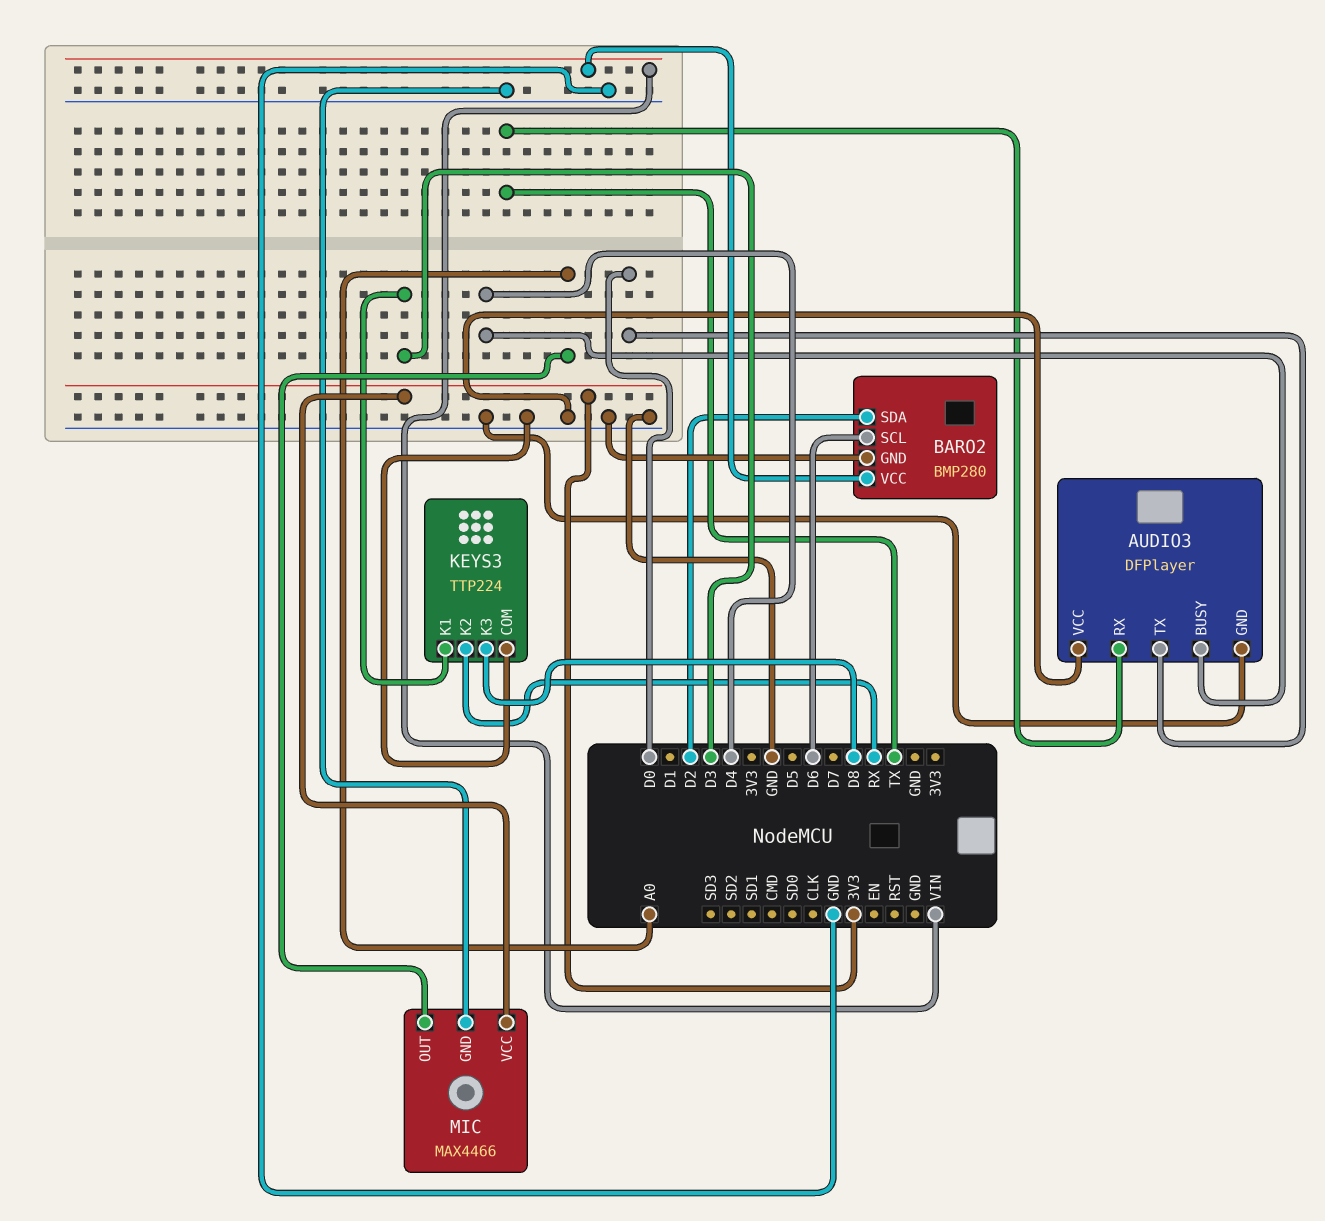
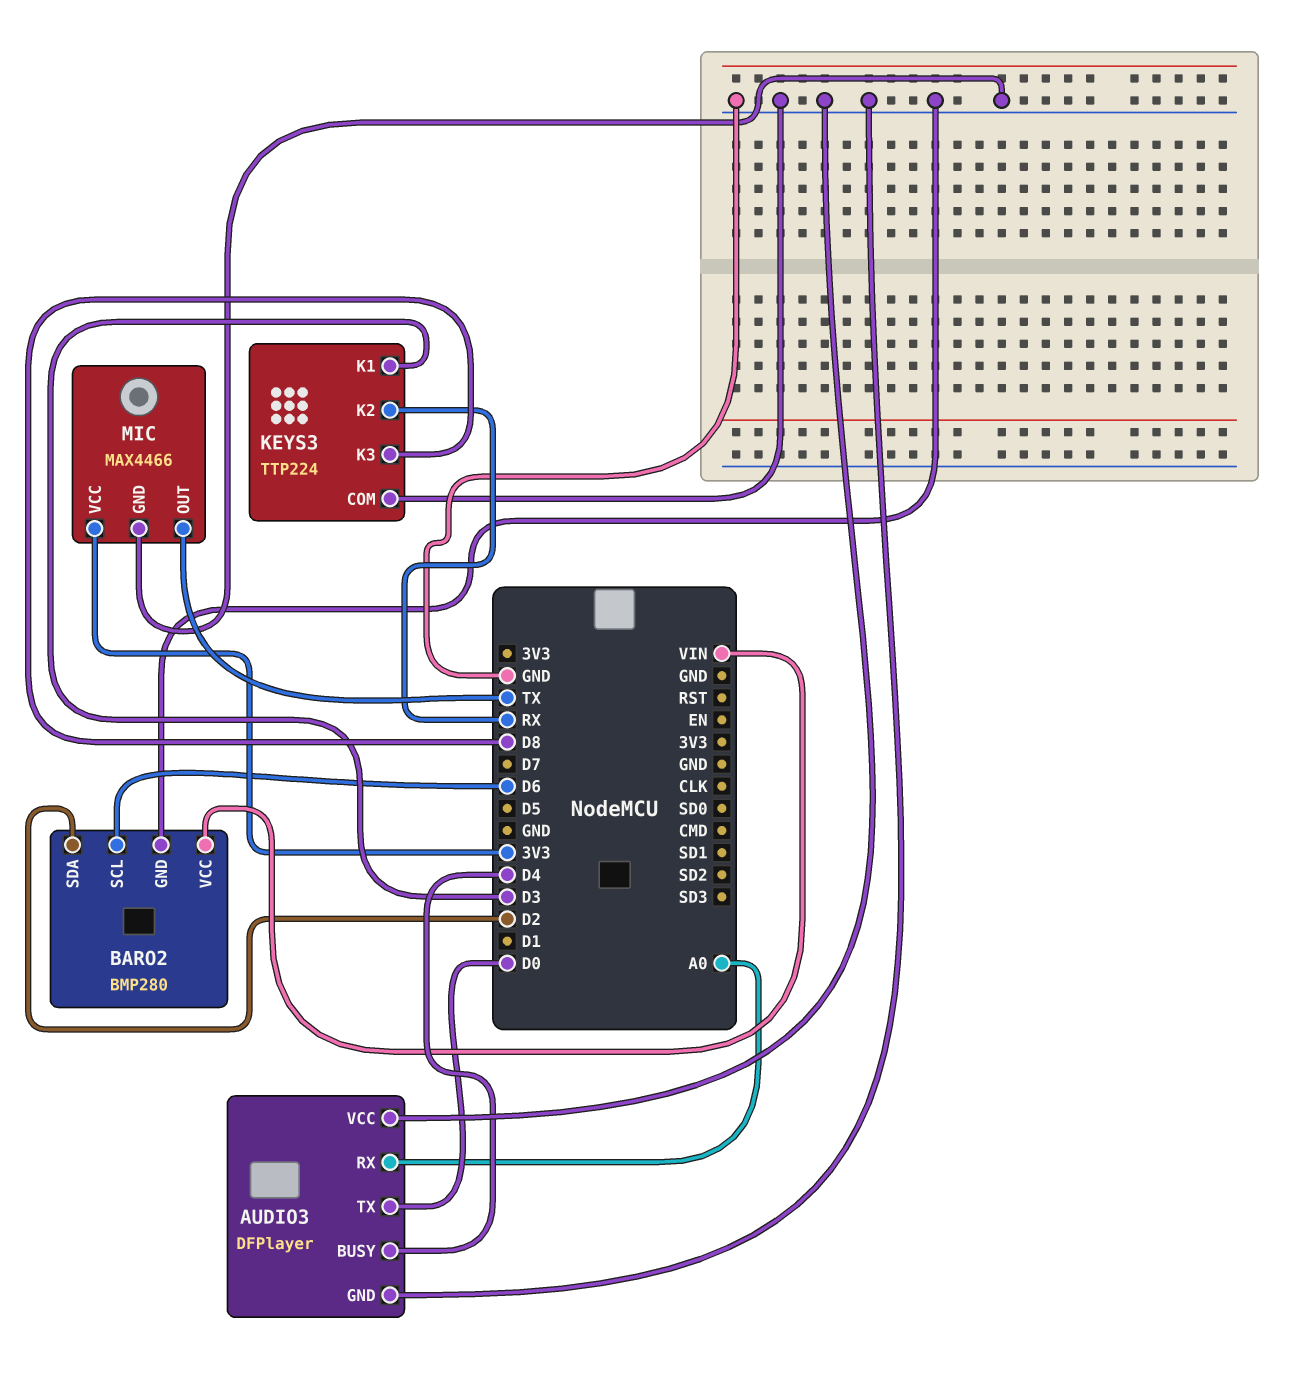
AUDIO3 pin RX: TX -> A0
MIC pin OUT: A0 -> TX

